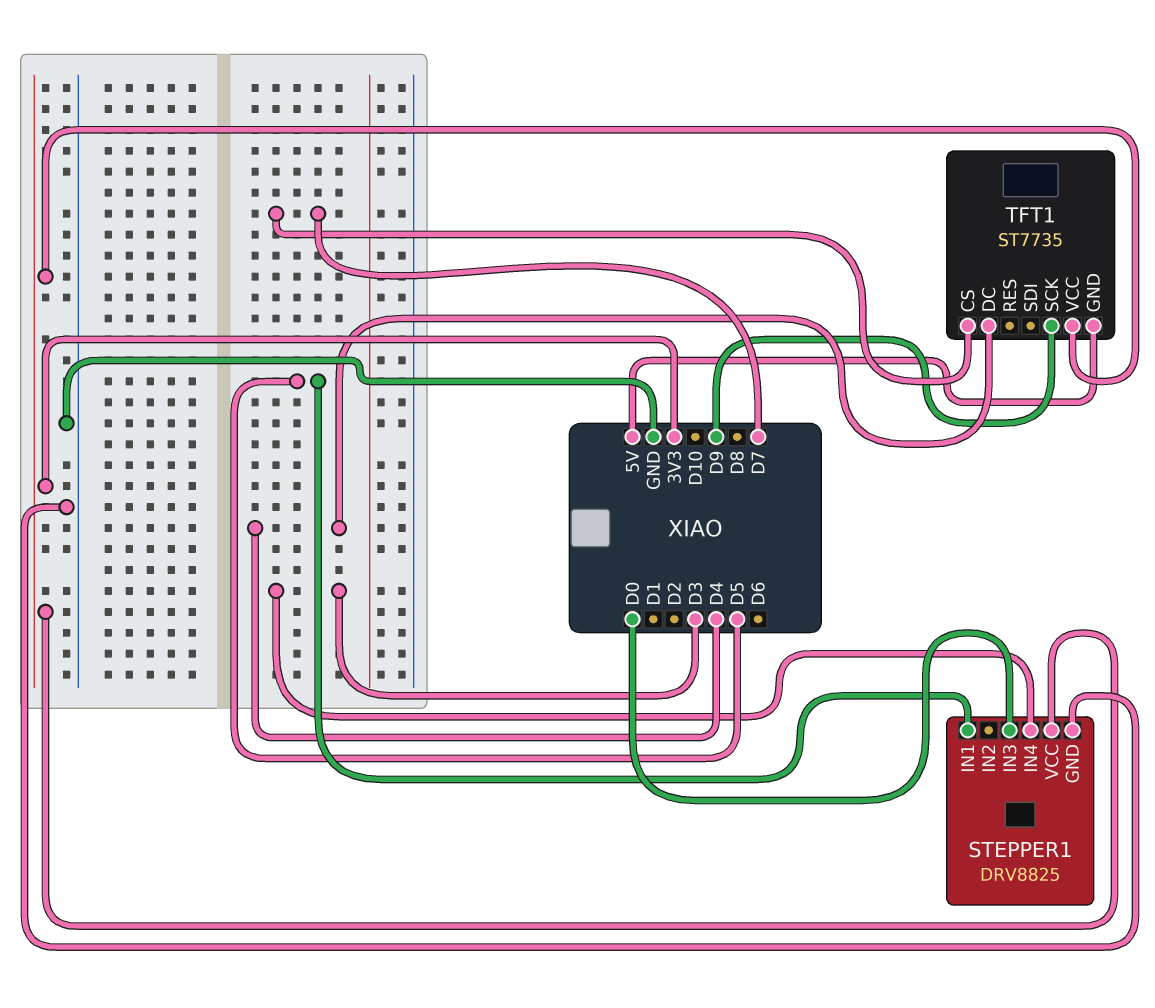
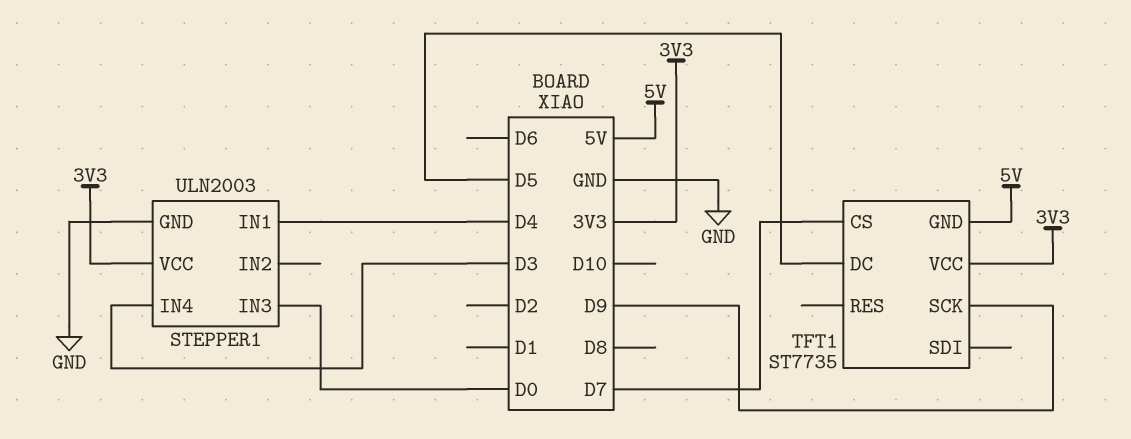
STEPPER1: DRV8825 -> ULN2003
STEPPER1 pin IN1: D5 -> D4
TFT1 pin DC: D4 -> D5

